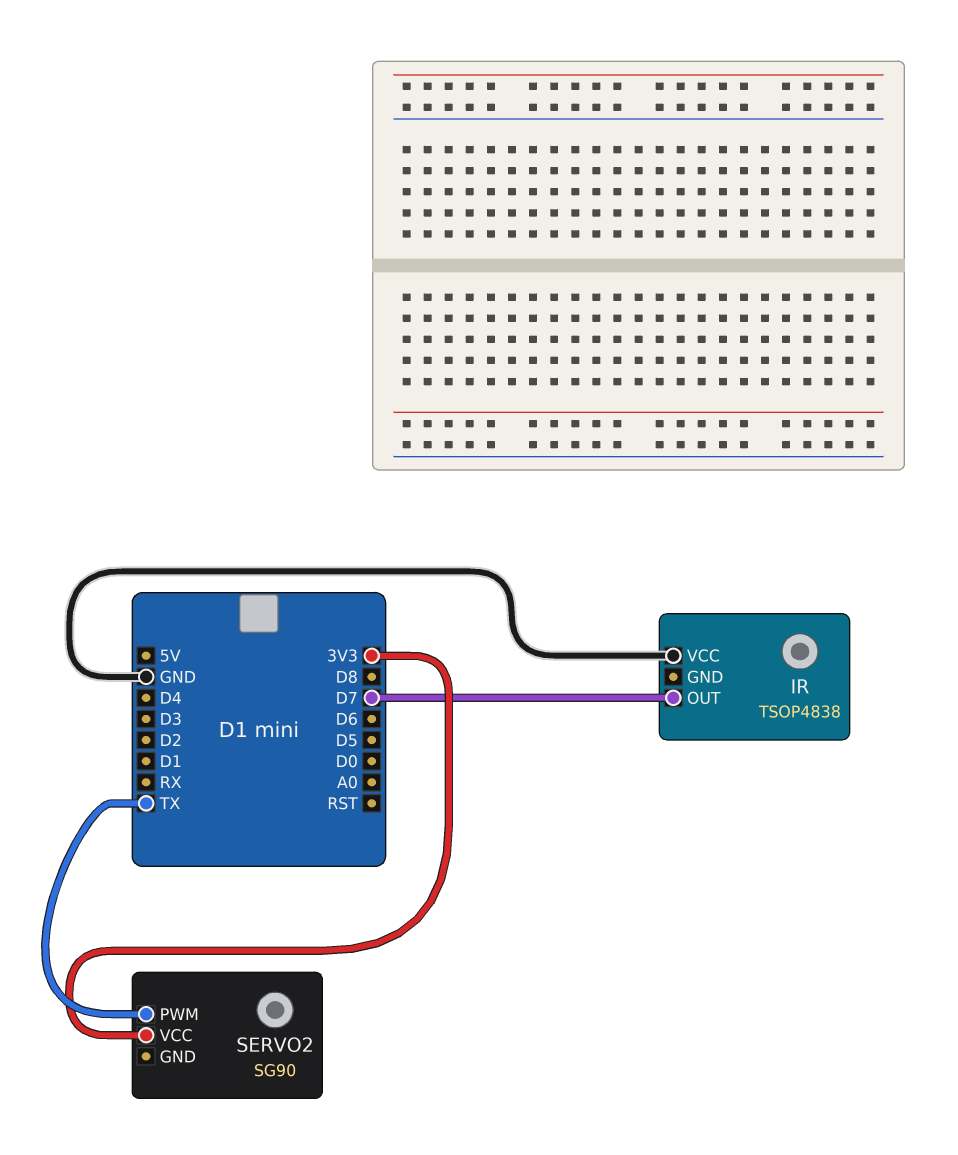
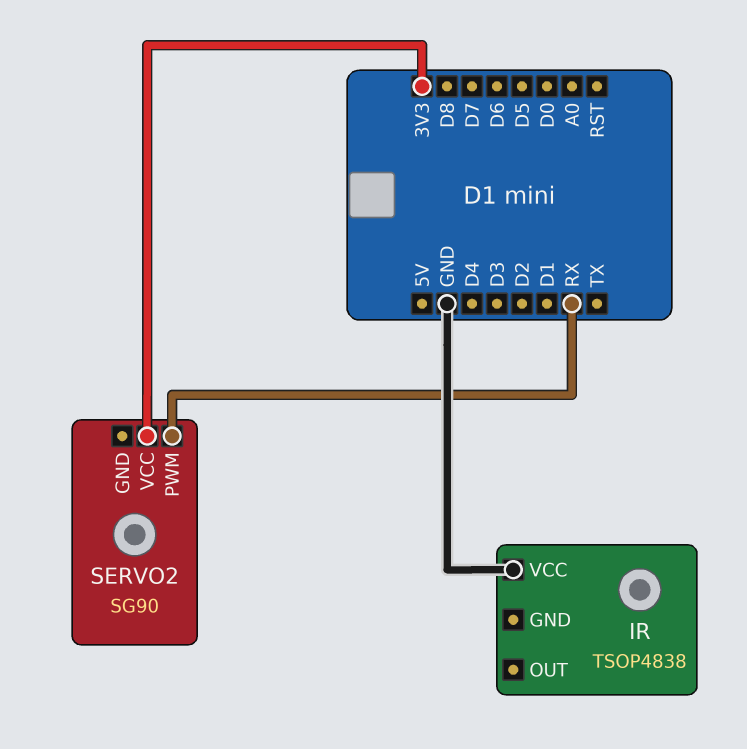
IR pin OUT: D7 -> none
SERVO2 pin PWM: TX -> RX

